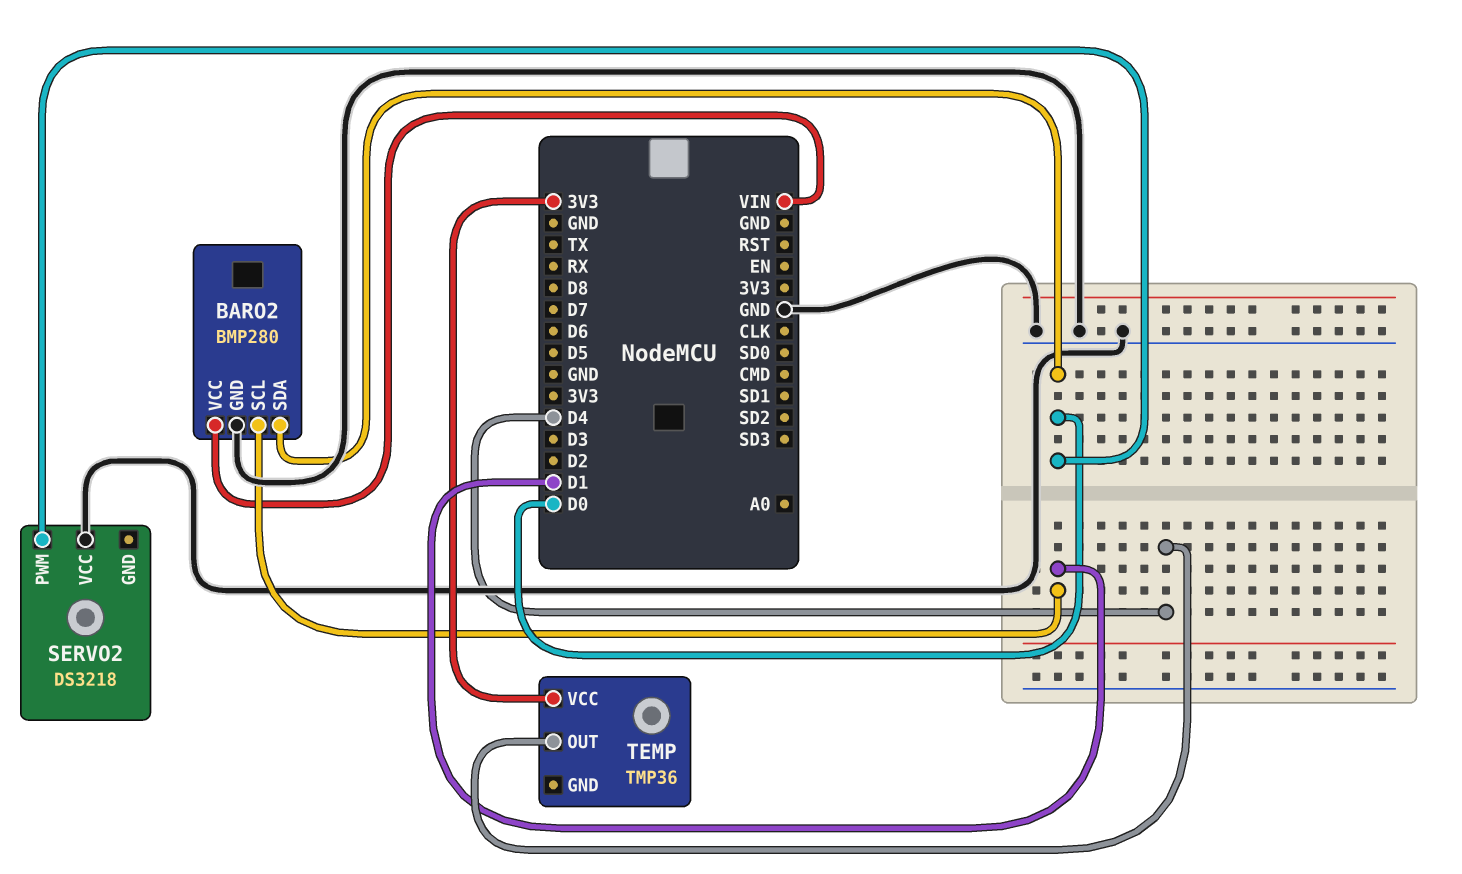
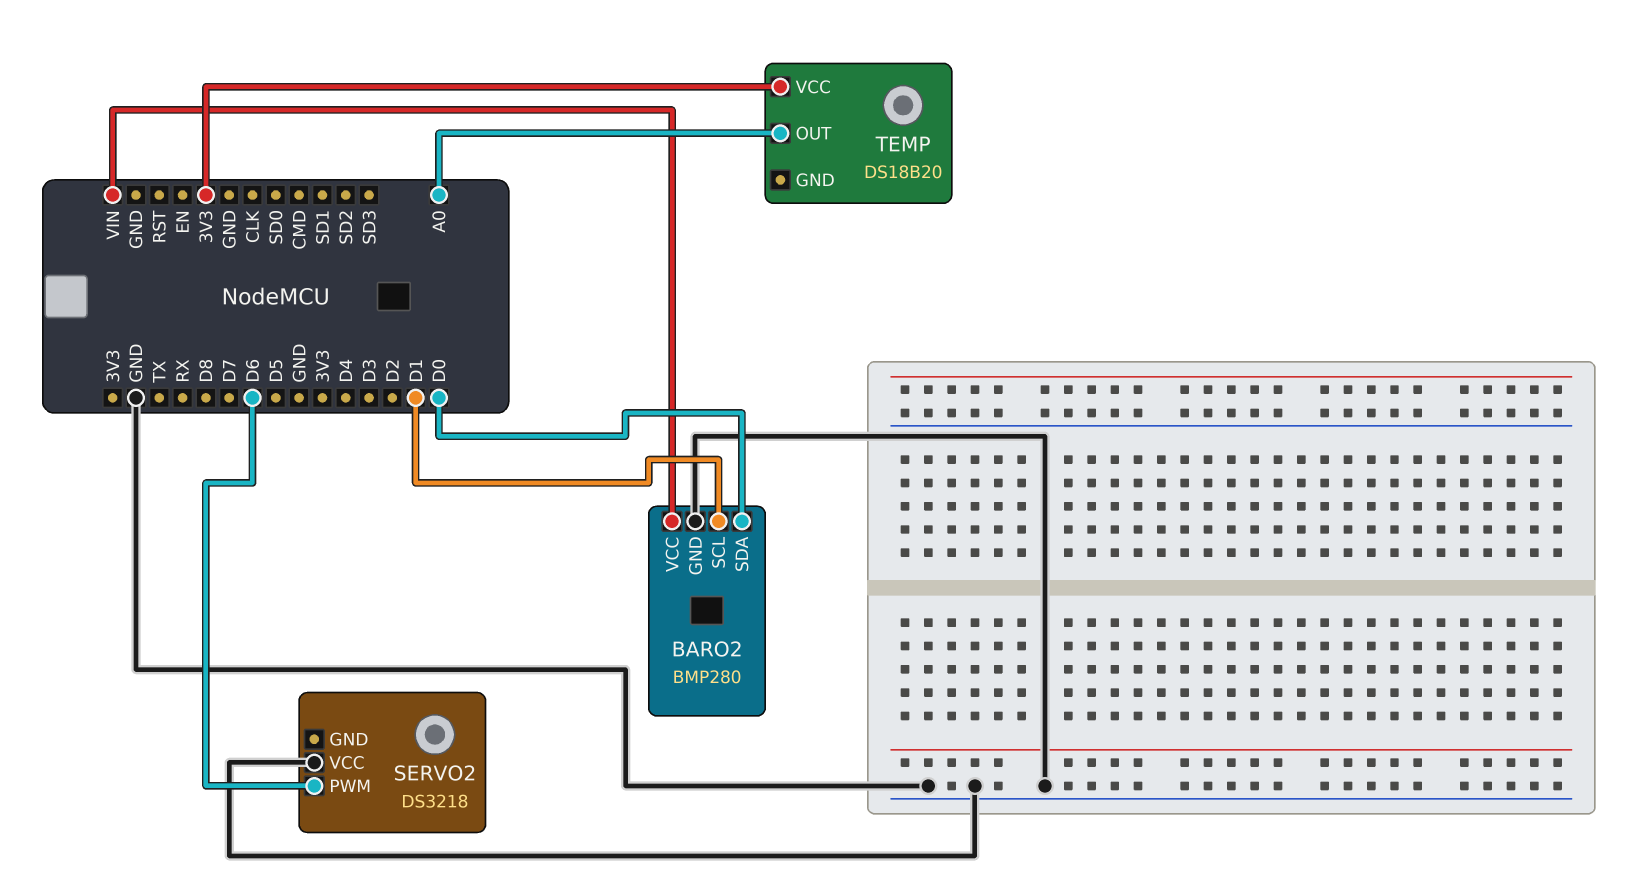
SERVO2 pin PWM: D0 -> D6
TEMP: TMP36 -> DS18B20
TEMP pin OUT: D4 -> A0

